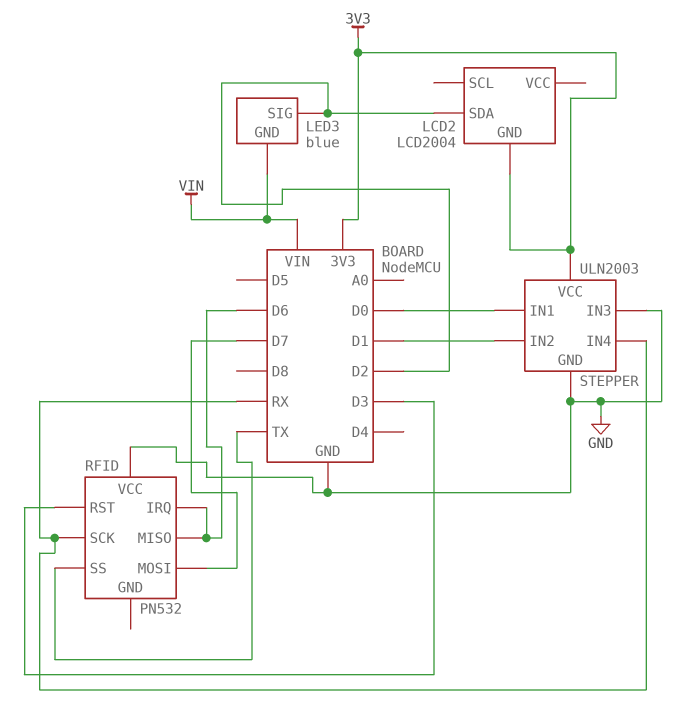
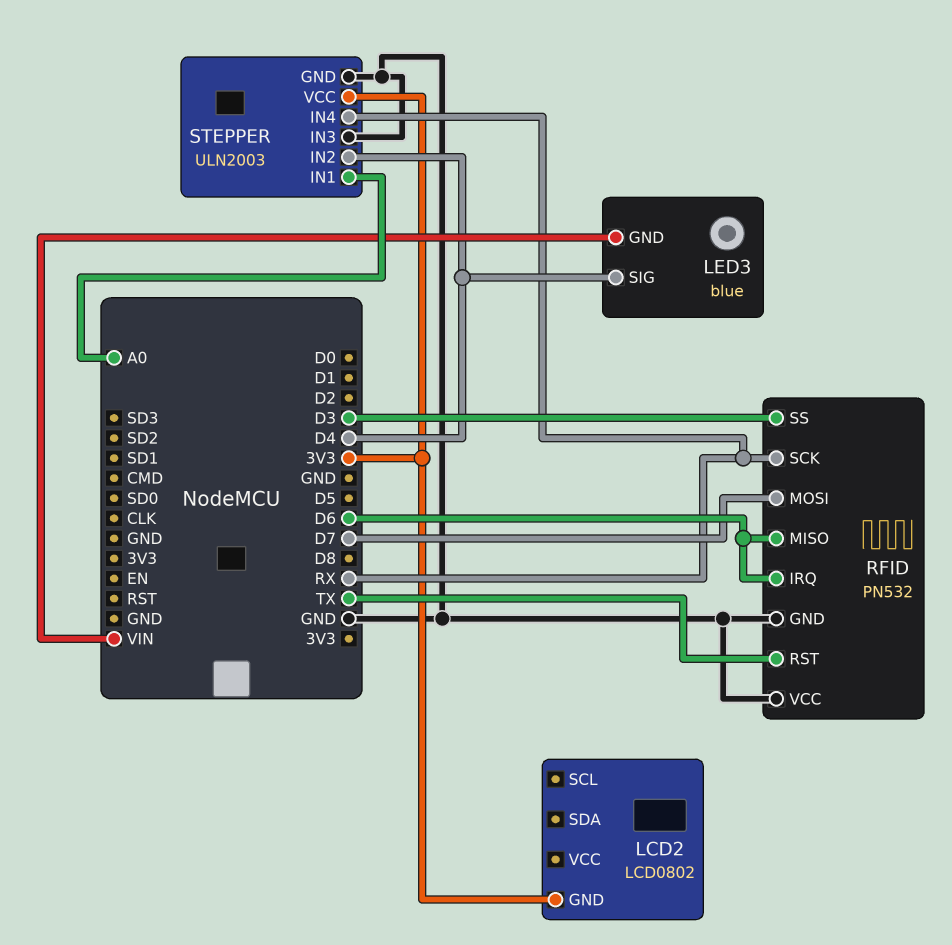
LCD2: LCD2004 -> LCD0802
LCD2 pin SDA: D2 -> none
LED3 pin SIG: D2 -> D4
RFID pin GND: none -> GND
RFID pin RST: D3 -> TX
RFID pin SS: TX -> D3
STEPPER pin IN1: D0 -> A0
STEPPER pin IN2: D1 -> D4

